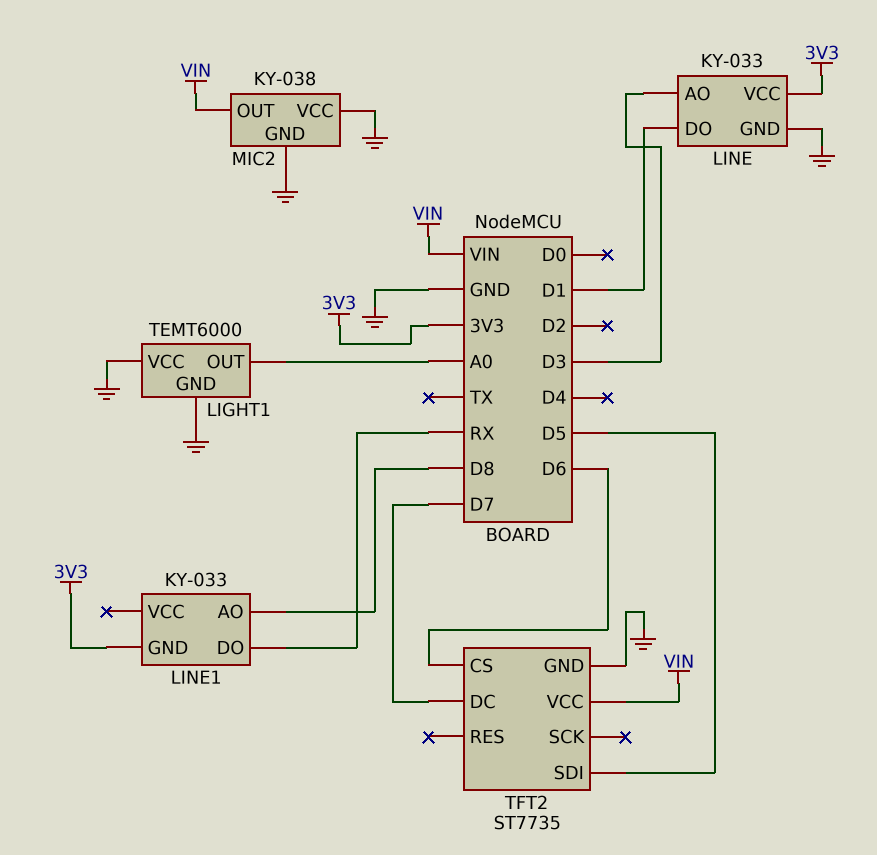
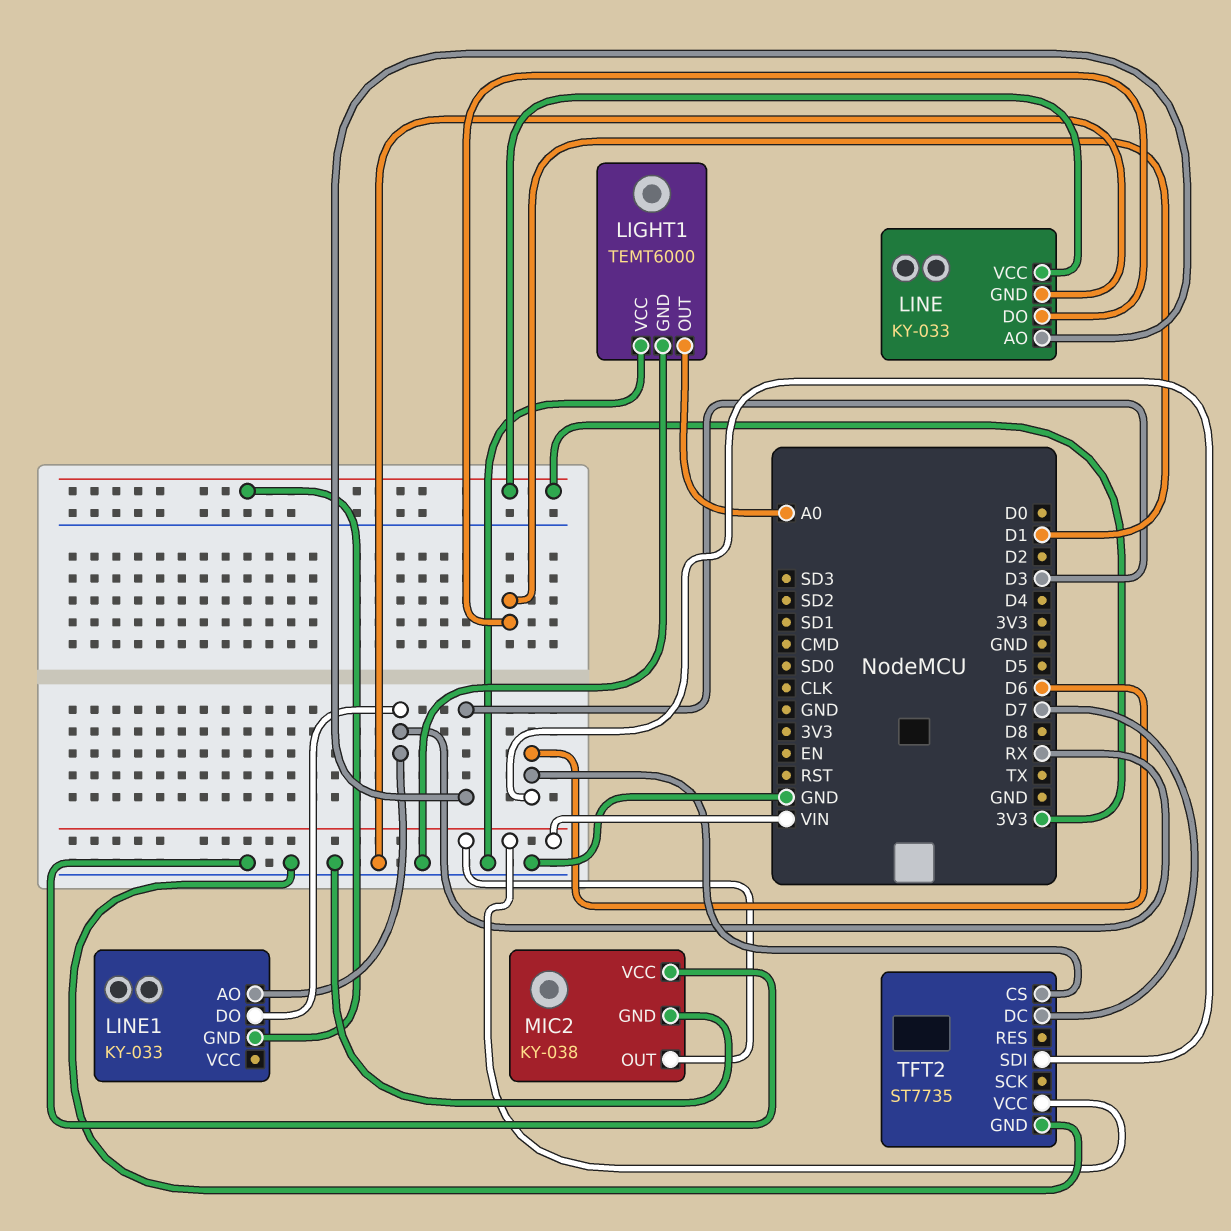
LINE1 pin AO: D8 -> RX
TFT2 pin SDI: D5 -> D6

